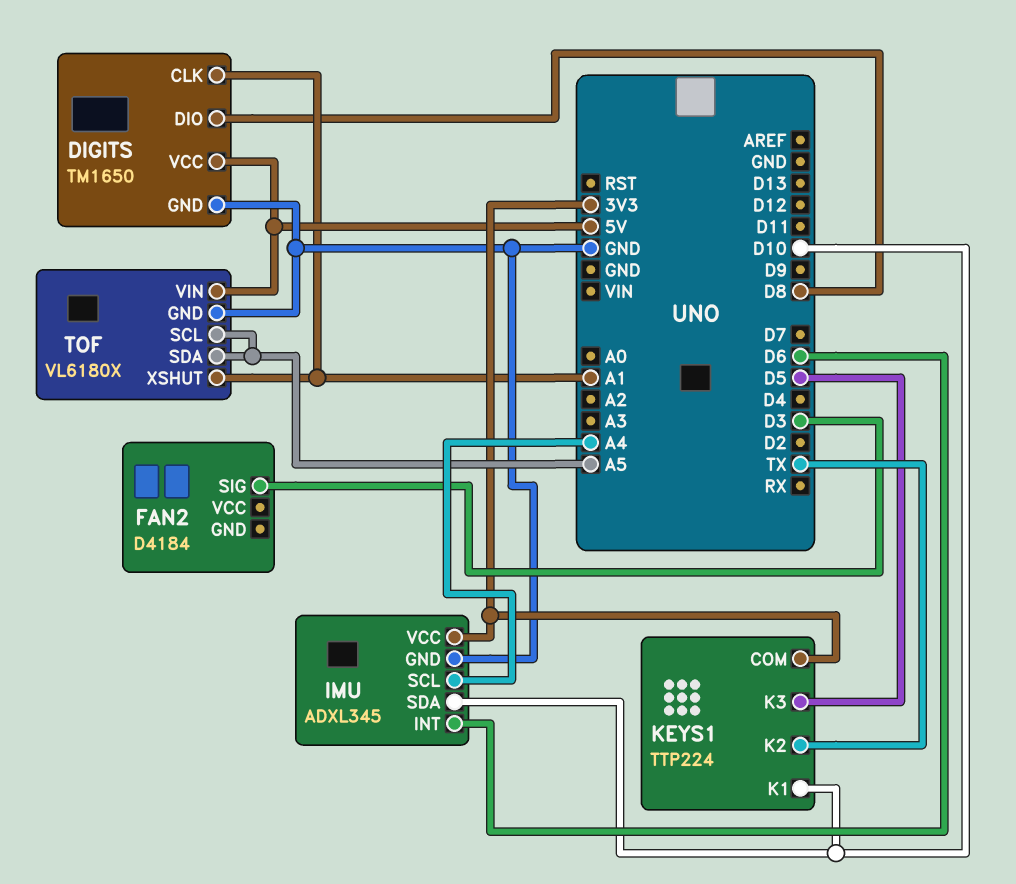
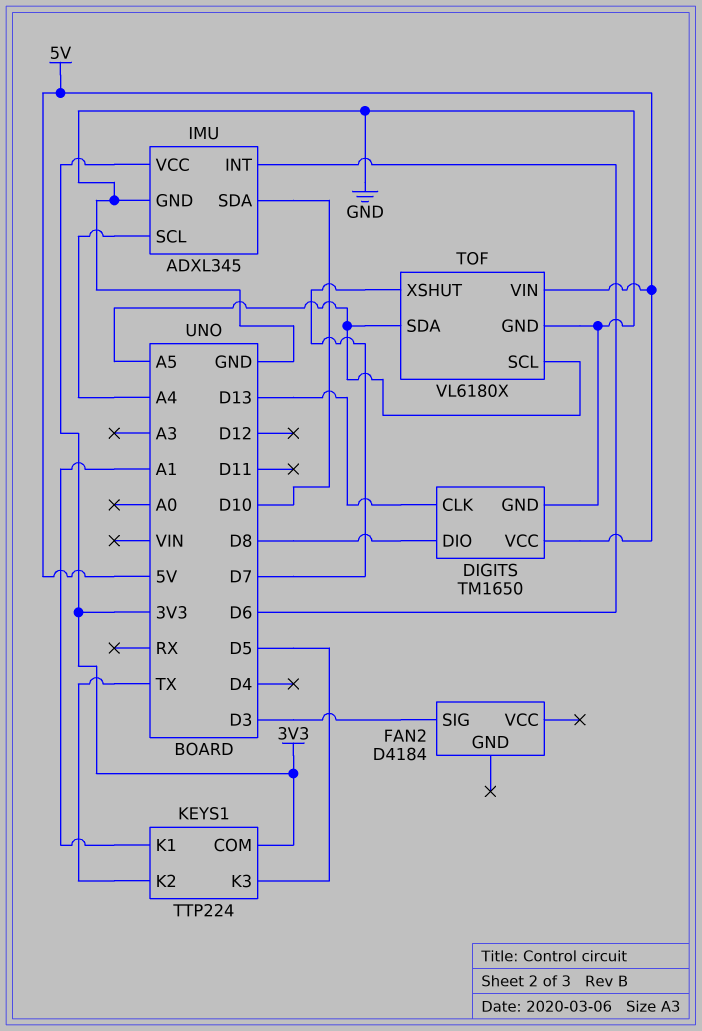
DIGITS pin CLK: A1 -> D13
KEYS1 pin K1: D10 -> A1
TOF pin XSHUT: A1 -> D7

